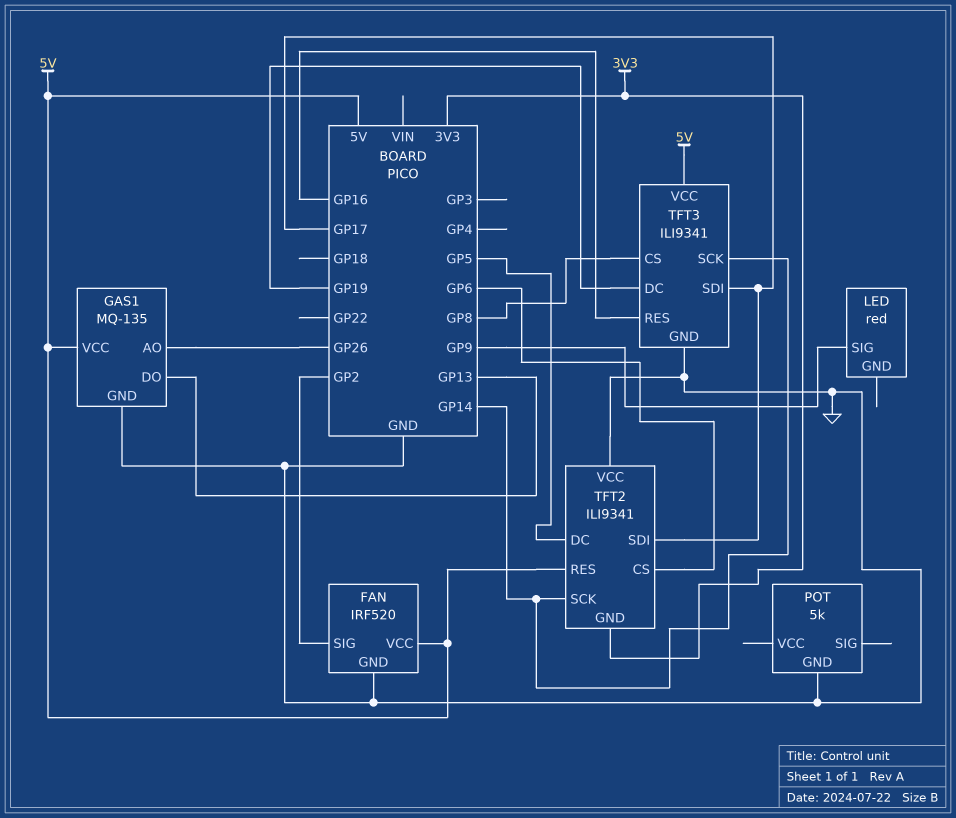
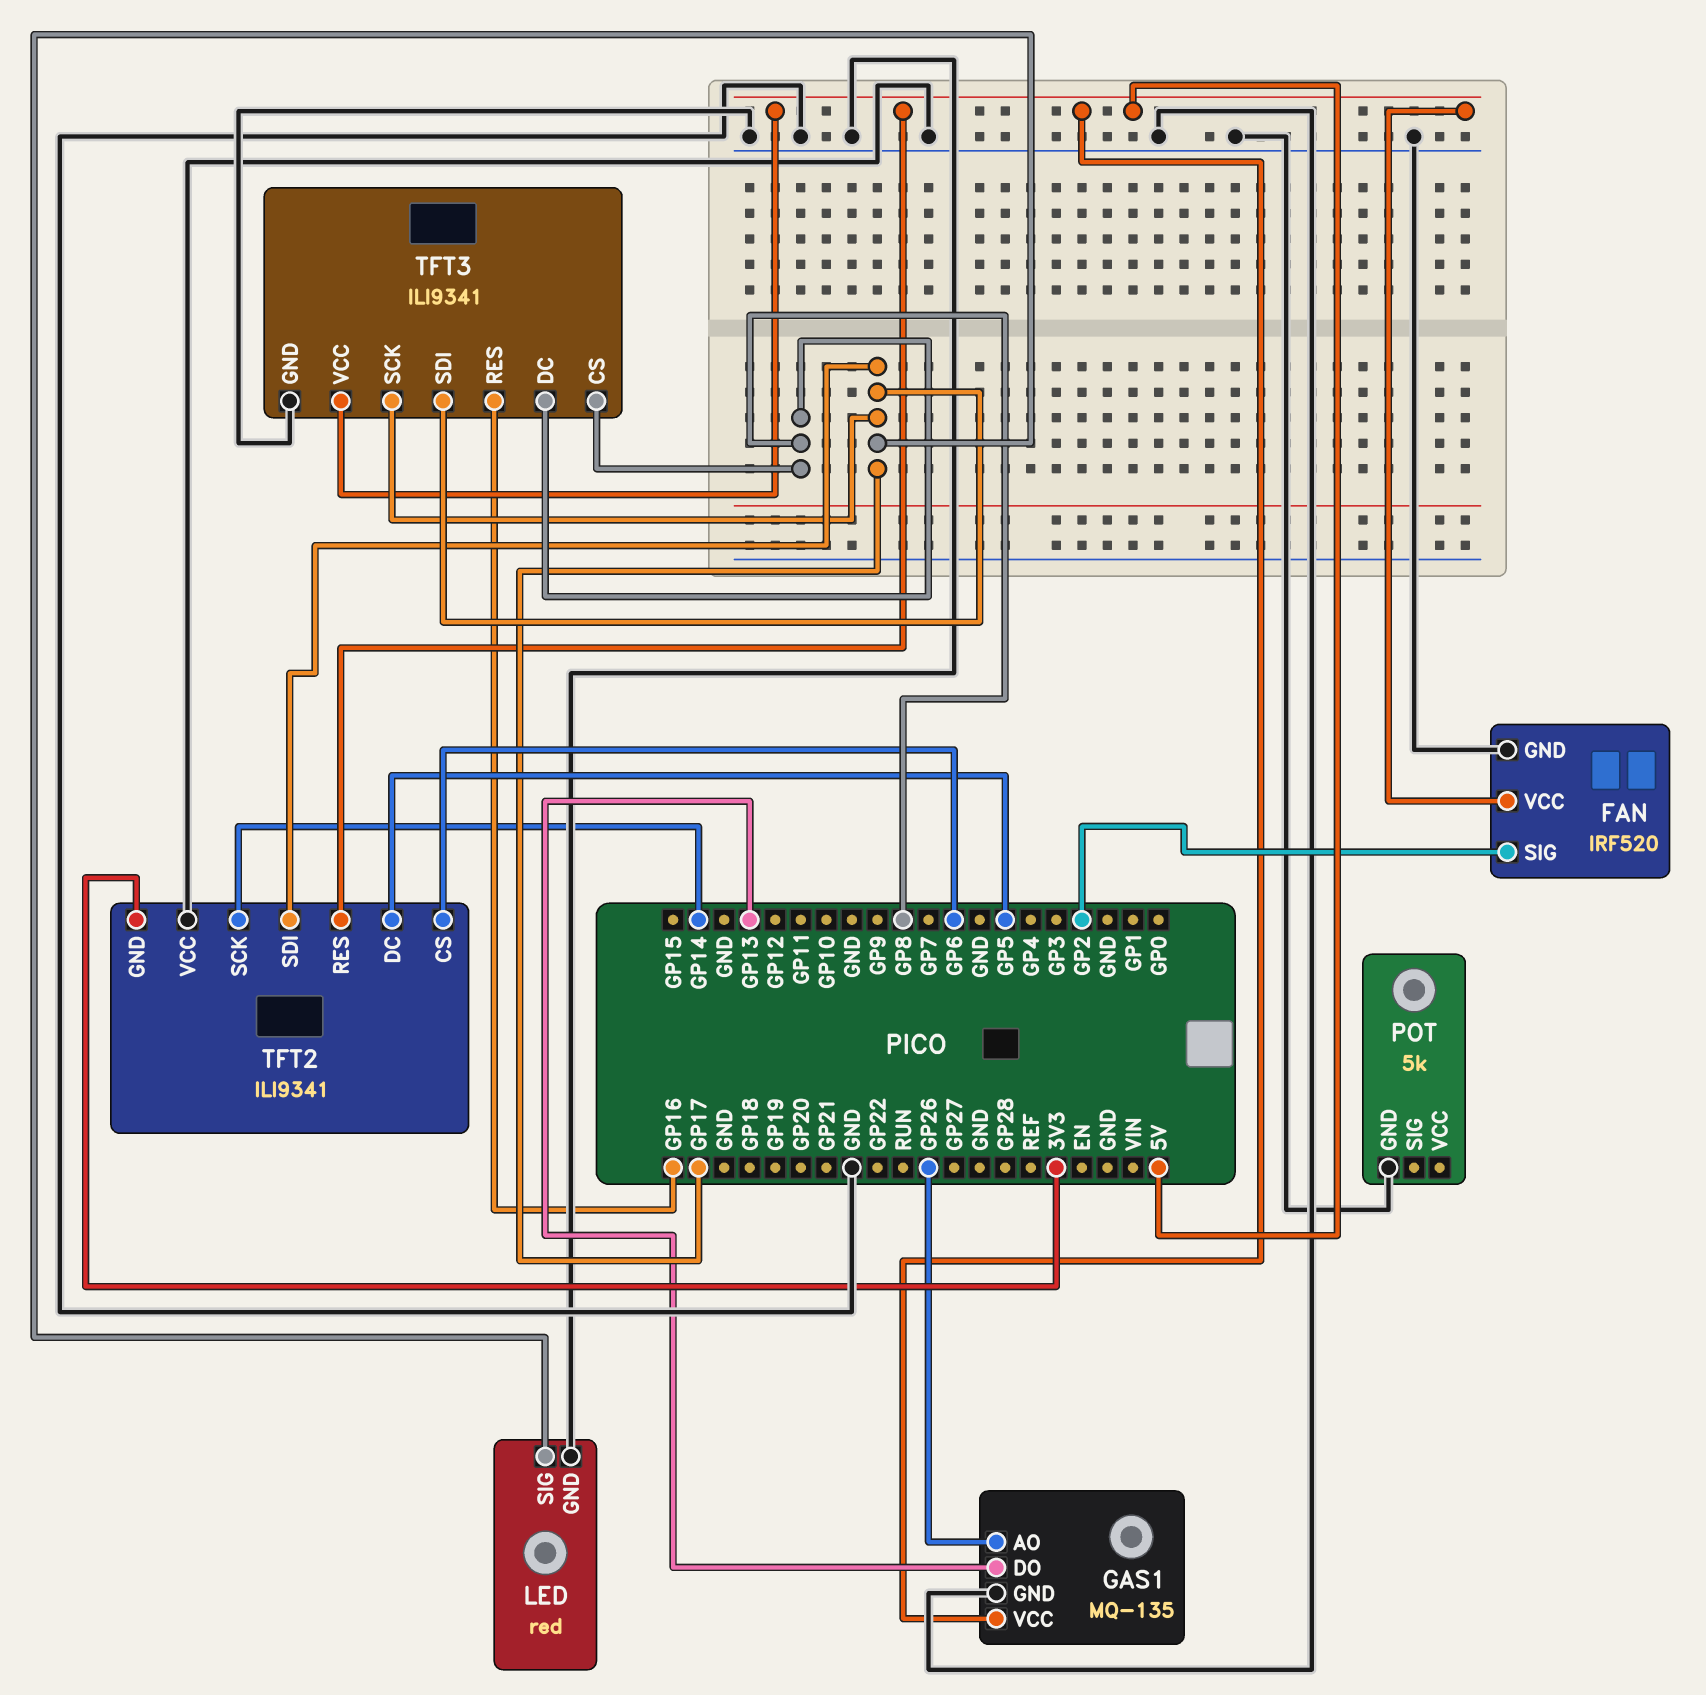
LED pin GND: none -> GND
LED pin SIG: GP9 -> GP17
TFT3 pin DC: GP19 -> GP8
TFT3 pin SCK: GP14 -> GP17

